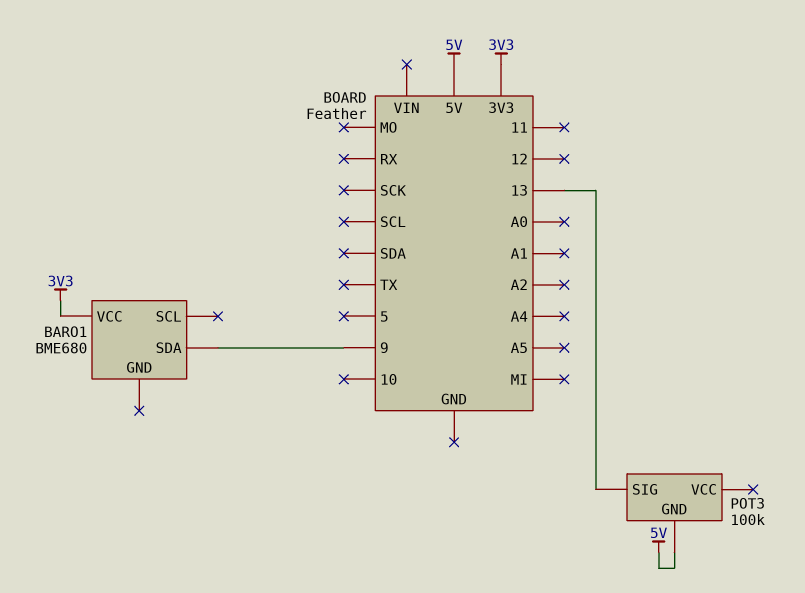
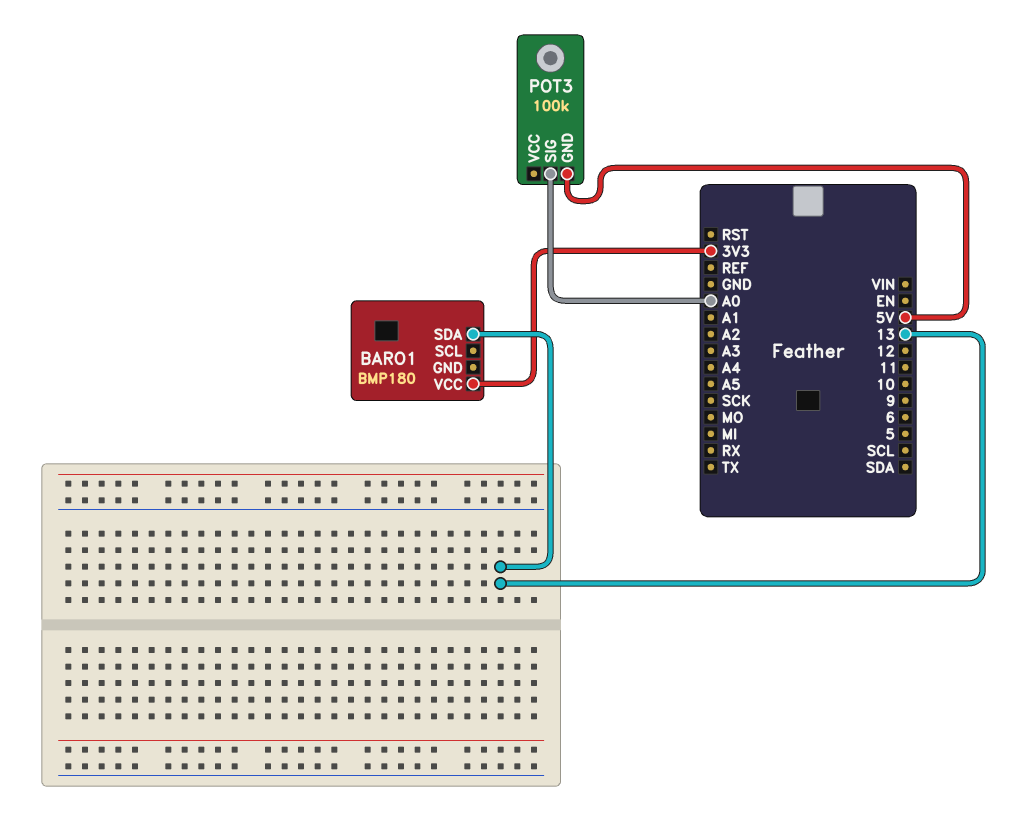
BARO1: BME680 -> BMP180
BARO1 pin SDA: 9 -> 13
POT3 pin SIG: 13 -> A0

